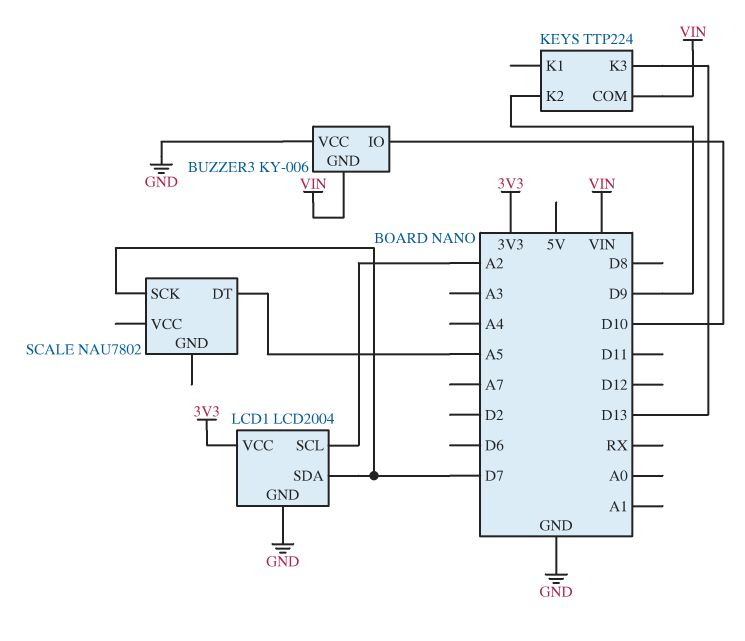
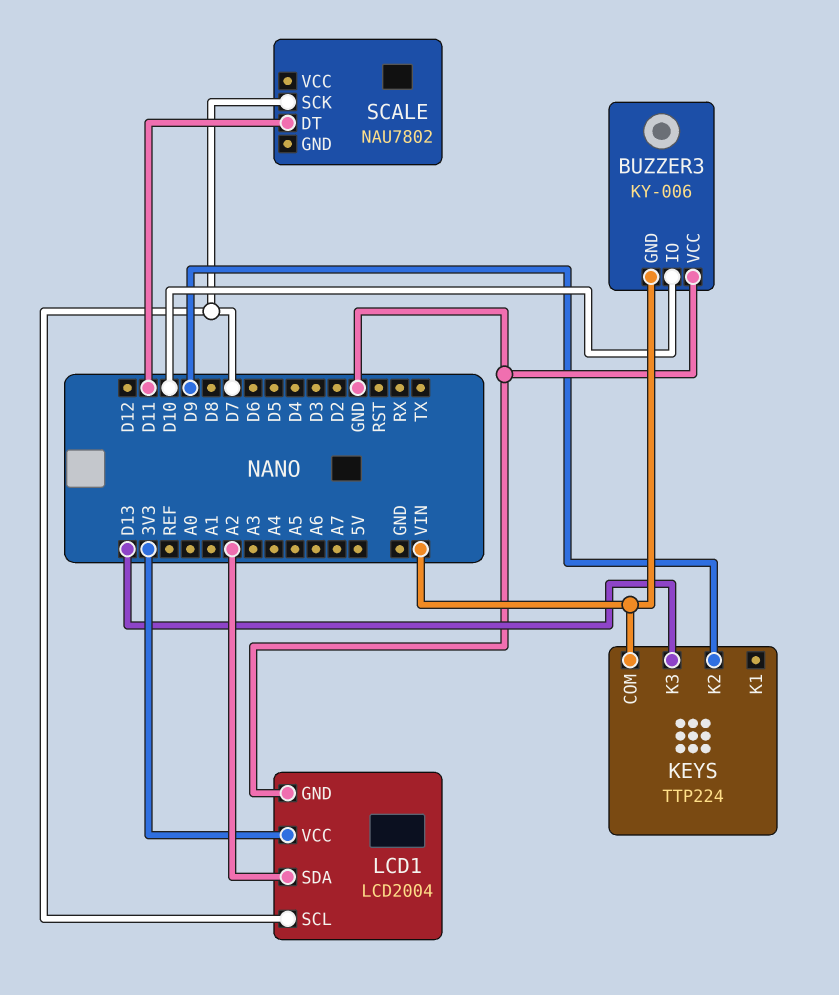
LCD1 pin SCL: A2 -> D7
LCD1 pin SDA: D7 -> A2
SCALE pin DT: A5 -> D11

